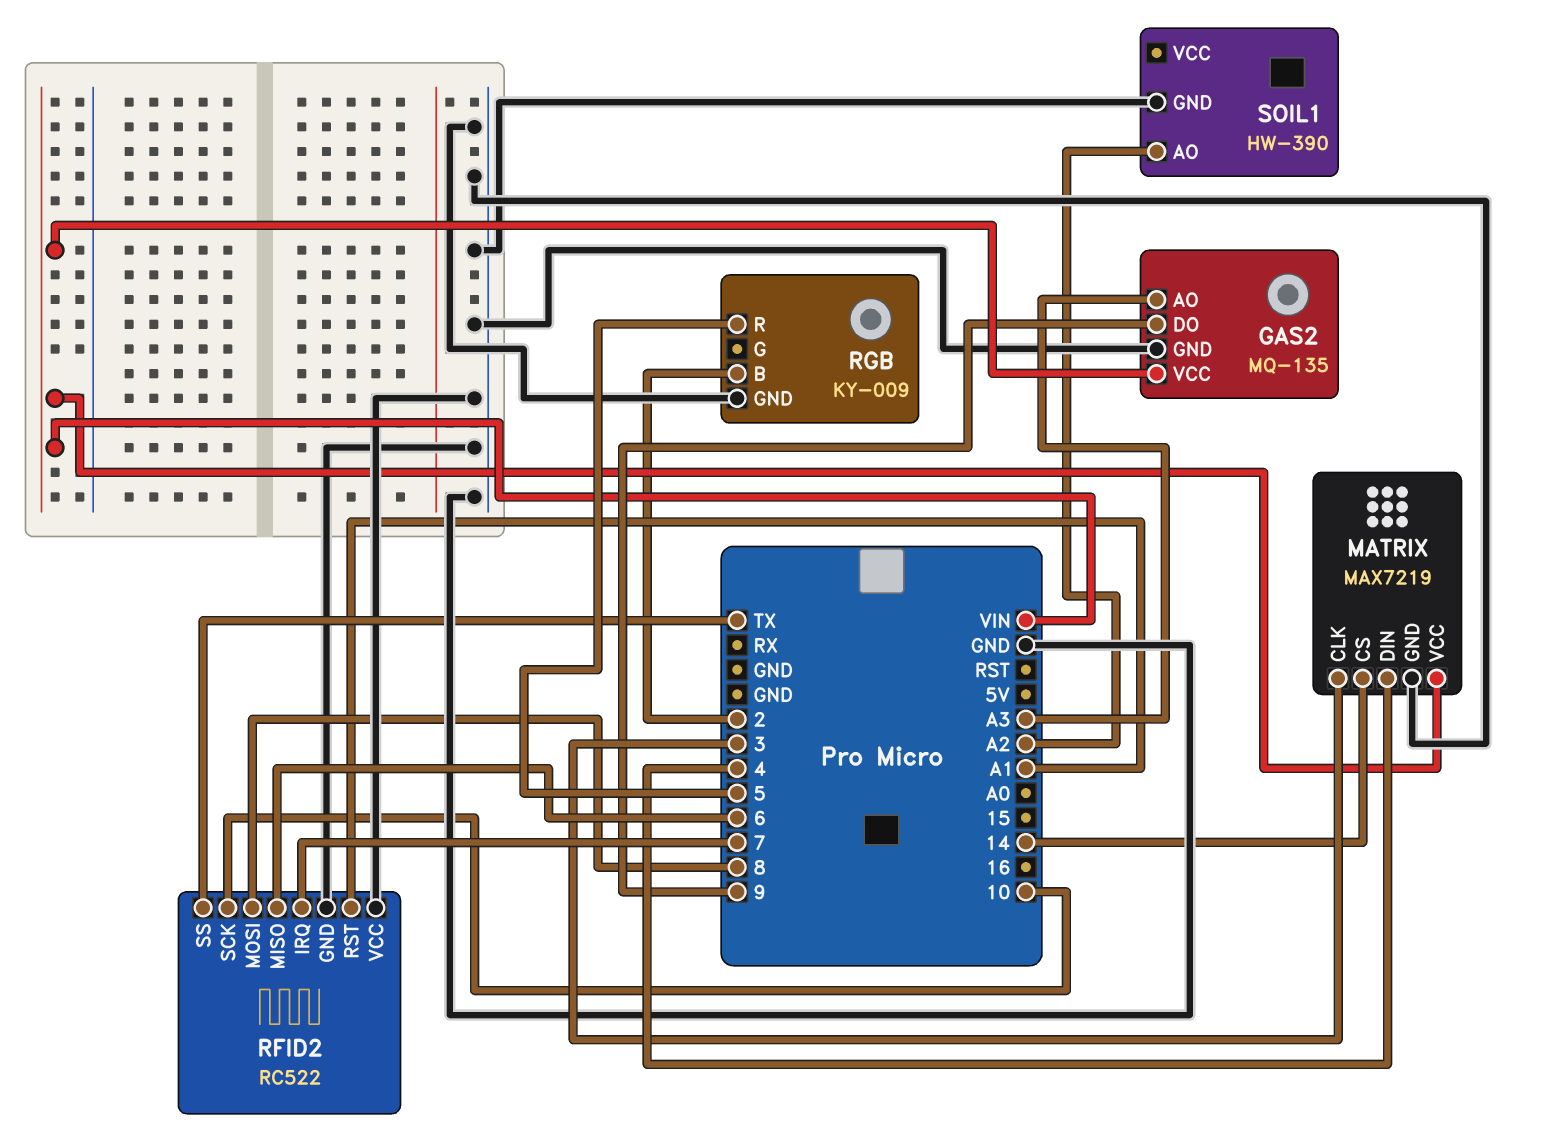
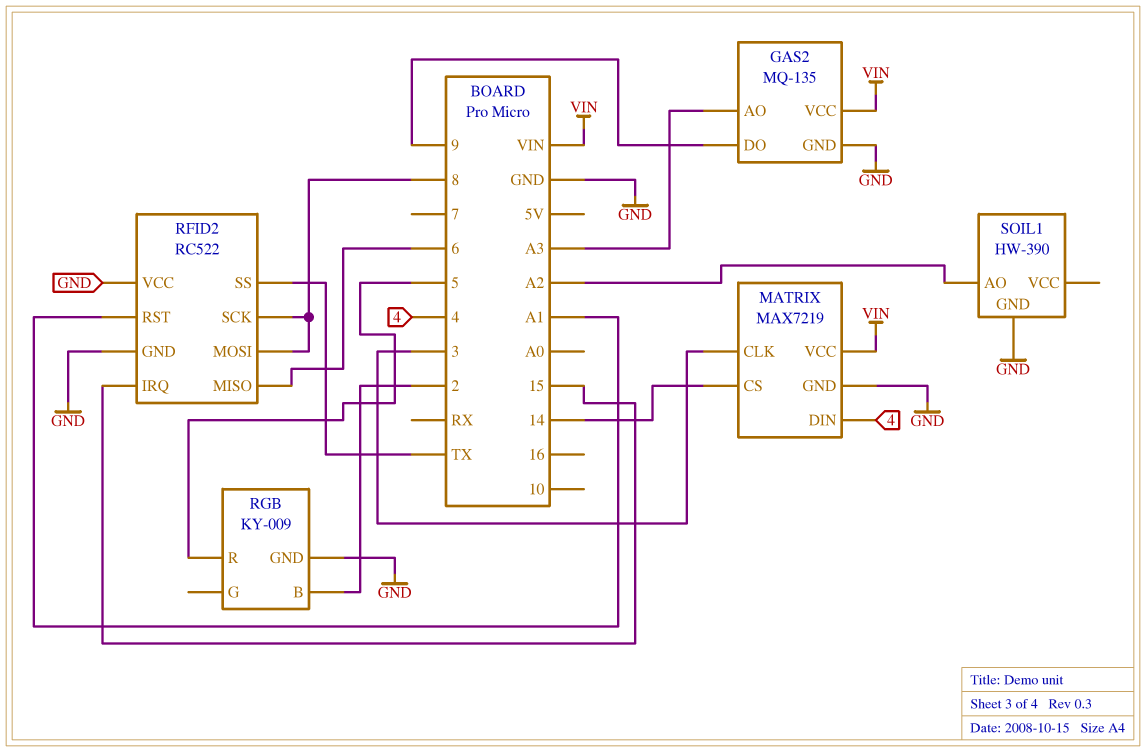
RFID2 pin IRQ: 7 -> 15
RFID2 pin SCK: 10 -> 8

